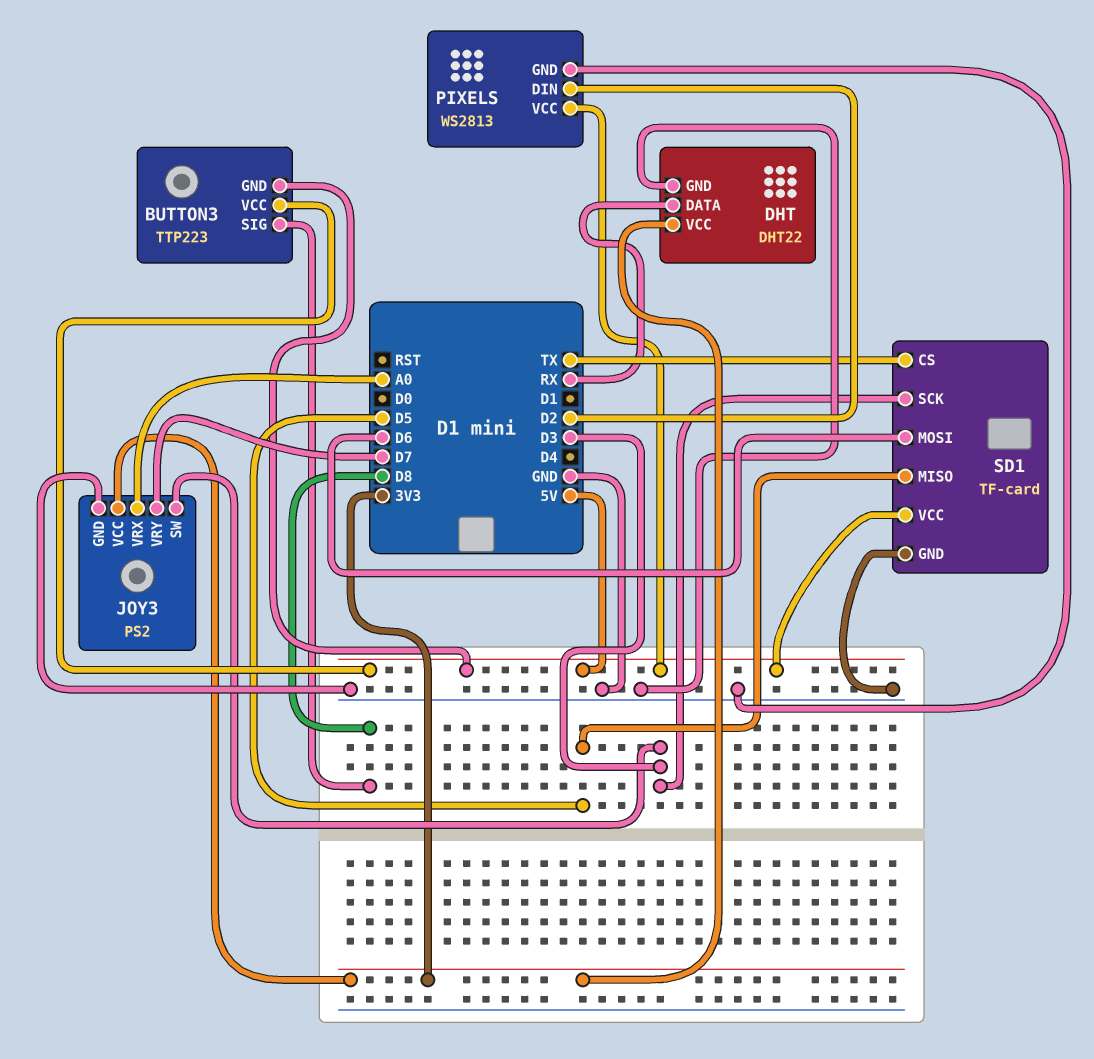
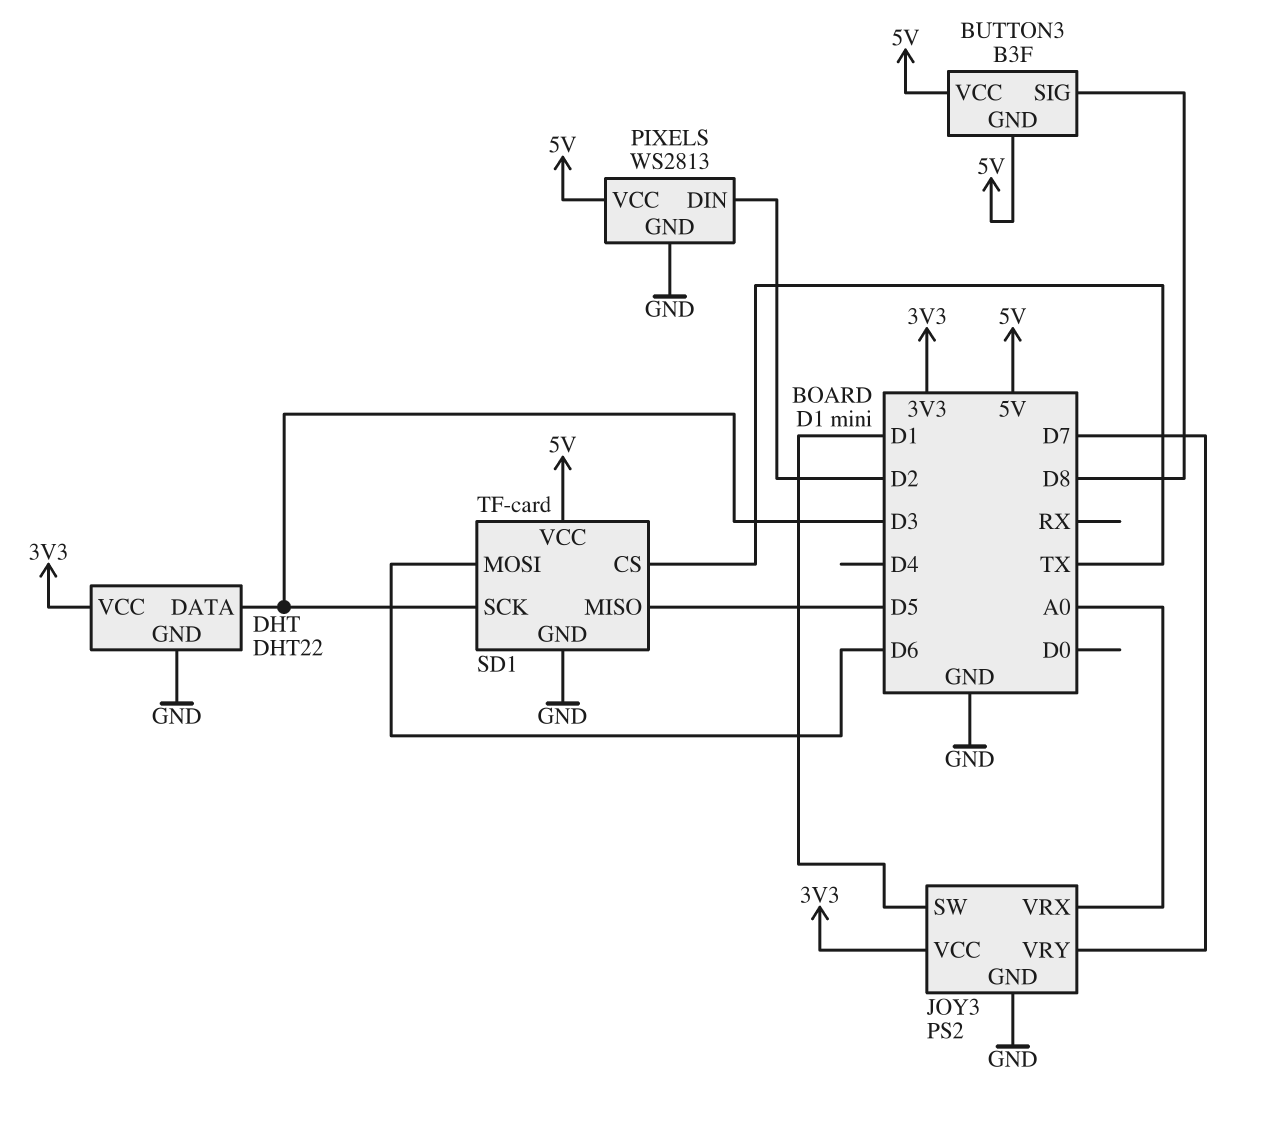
BUTTON3: TTP223 -> B3F
DHT pin DATA: RX -> D3
JOY3 pin SW: D3 -> D1

